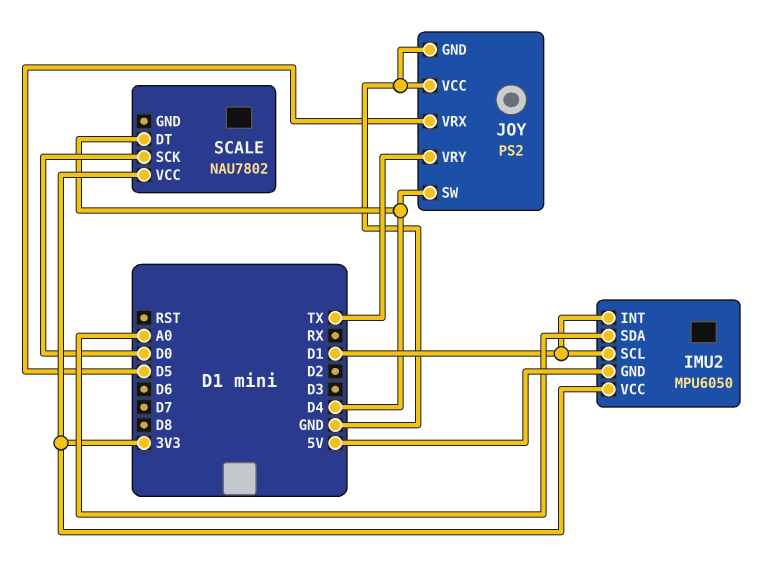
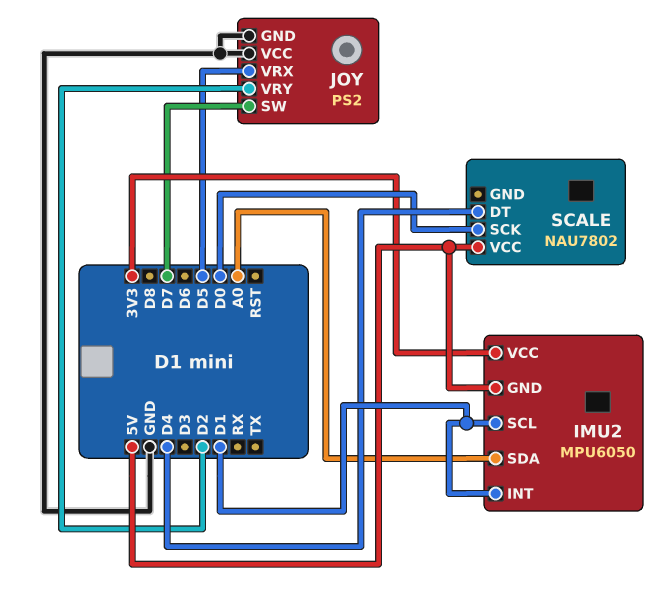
JOY pin SW: D4 -> D7
JOY pin VRY: TX -> D2
SCALE pin VCC: 3V3 -> 5V

